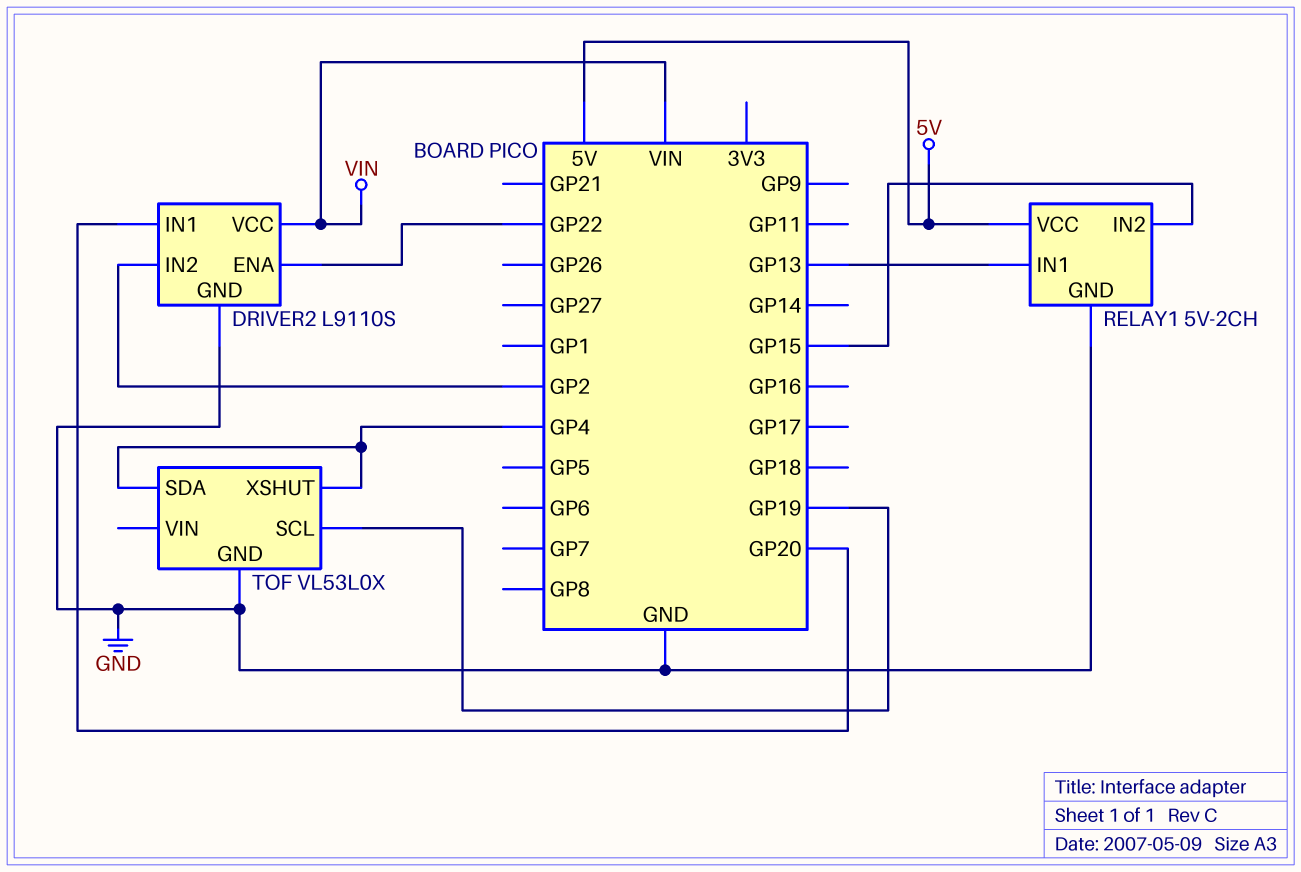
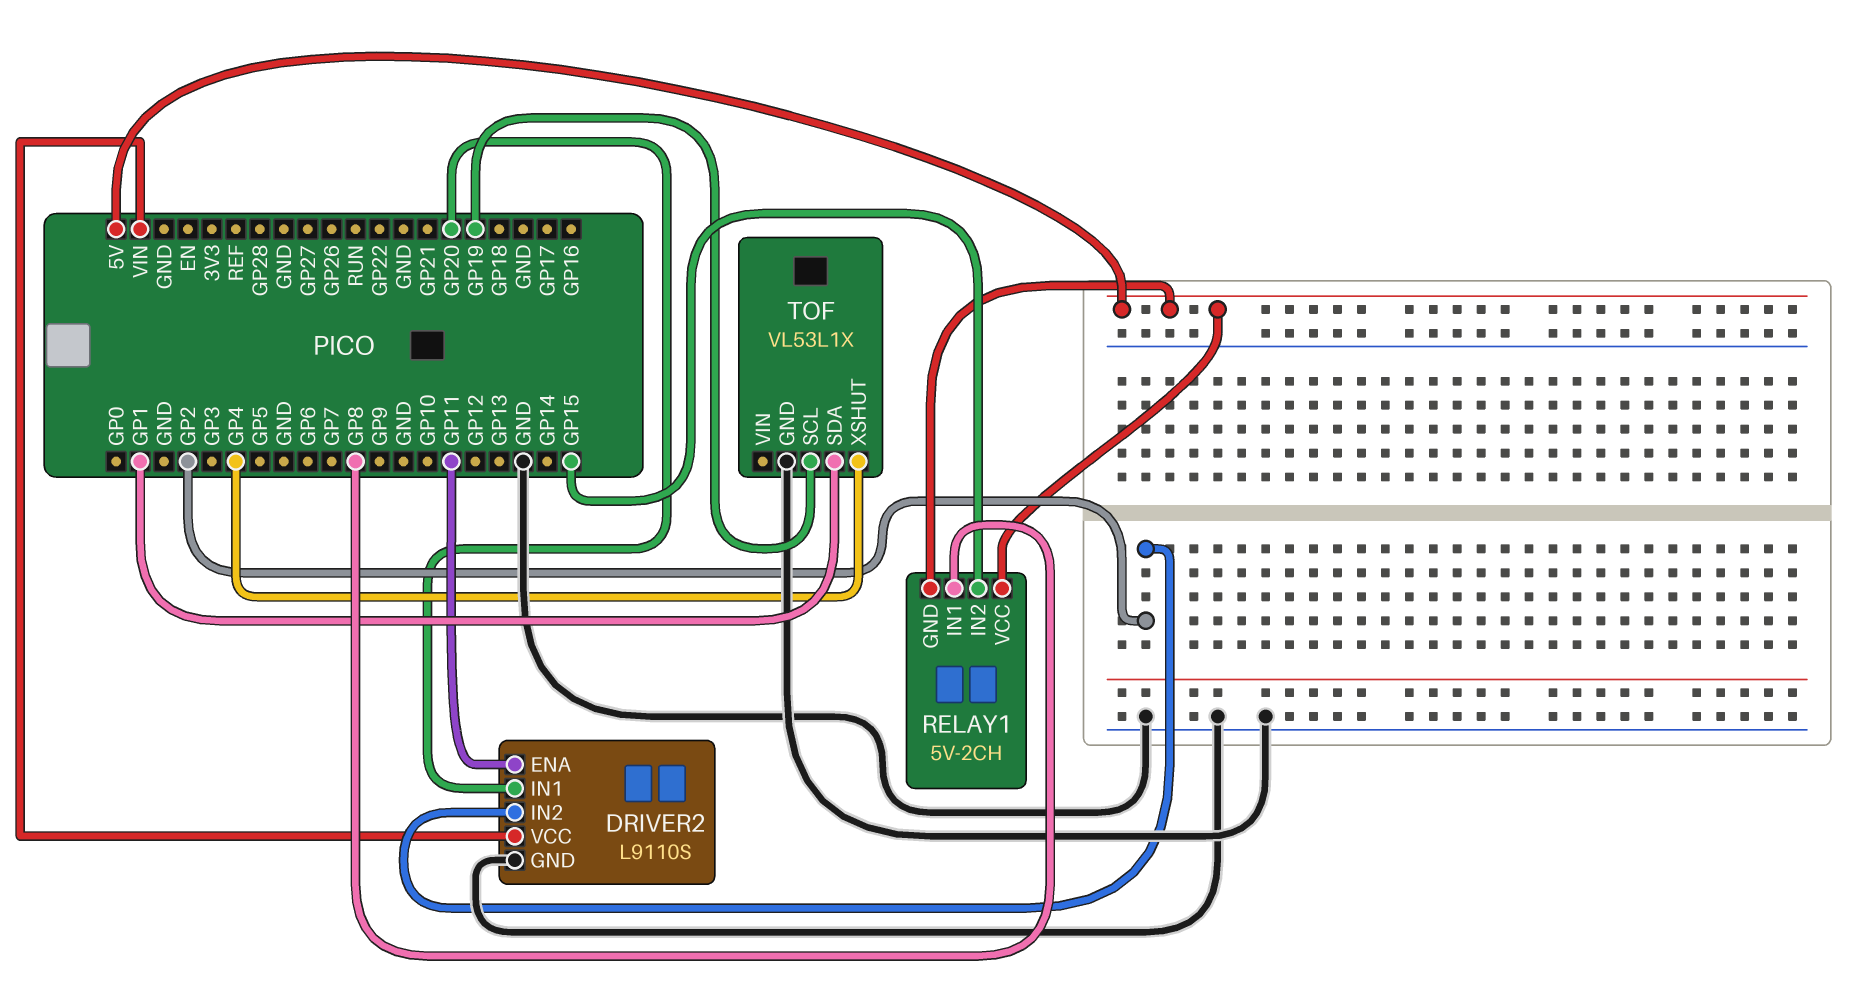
DRIVER2 pin ENA: GP22 -> GP11
RELAY1 pin GND: GND -> 5V
RELAY1 pin IN1: GP13 -> GP8
TOF: VL53L0X -> VL53L1X
TOF pin SDA: GP4 -> GP1

